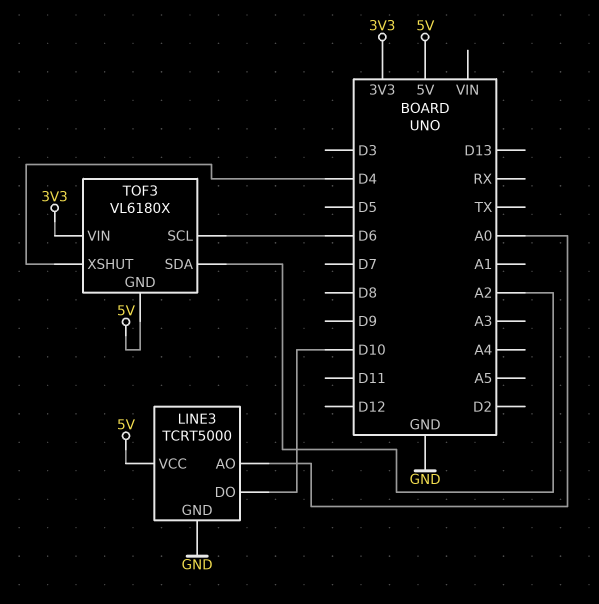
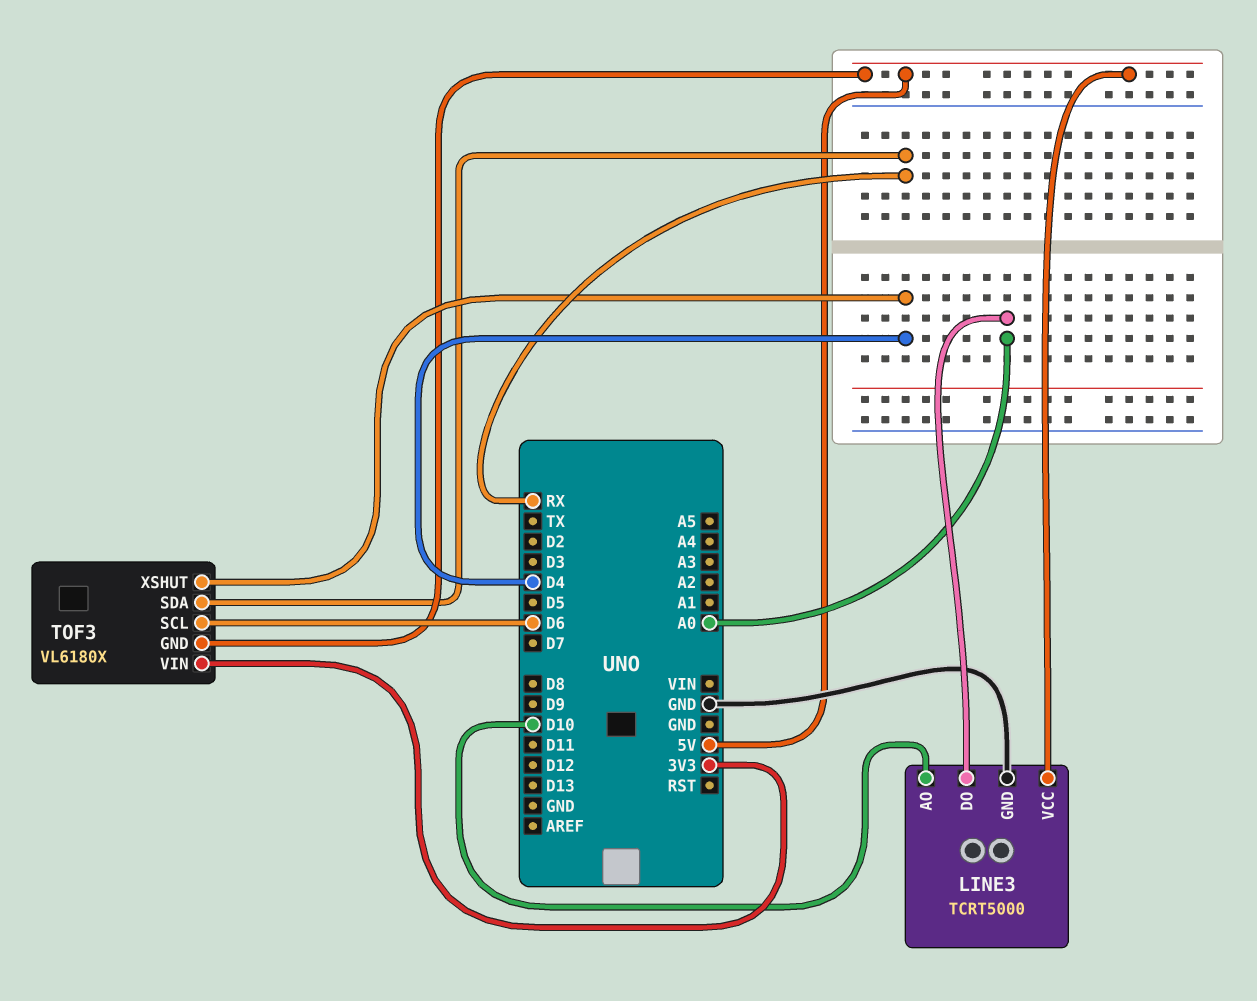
LINE3 pin AO: A0 -> D10
LINE3 pin DO: D10 -> A0
TOF3 pin SDA: A2 -> RX

